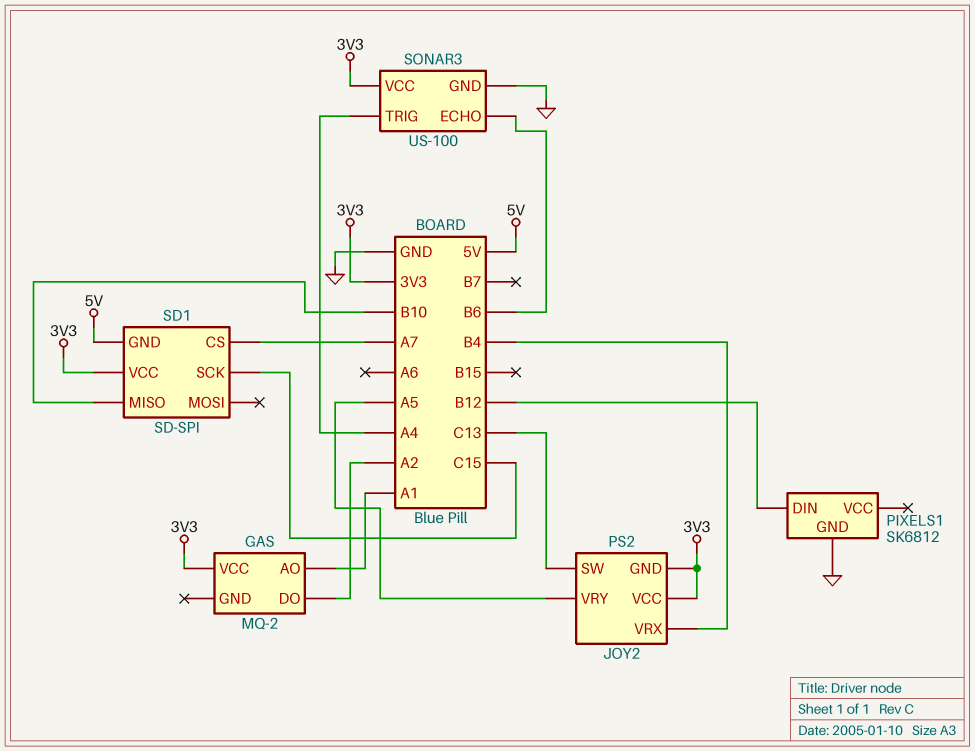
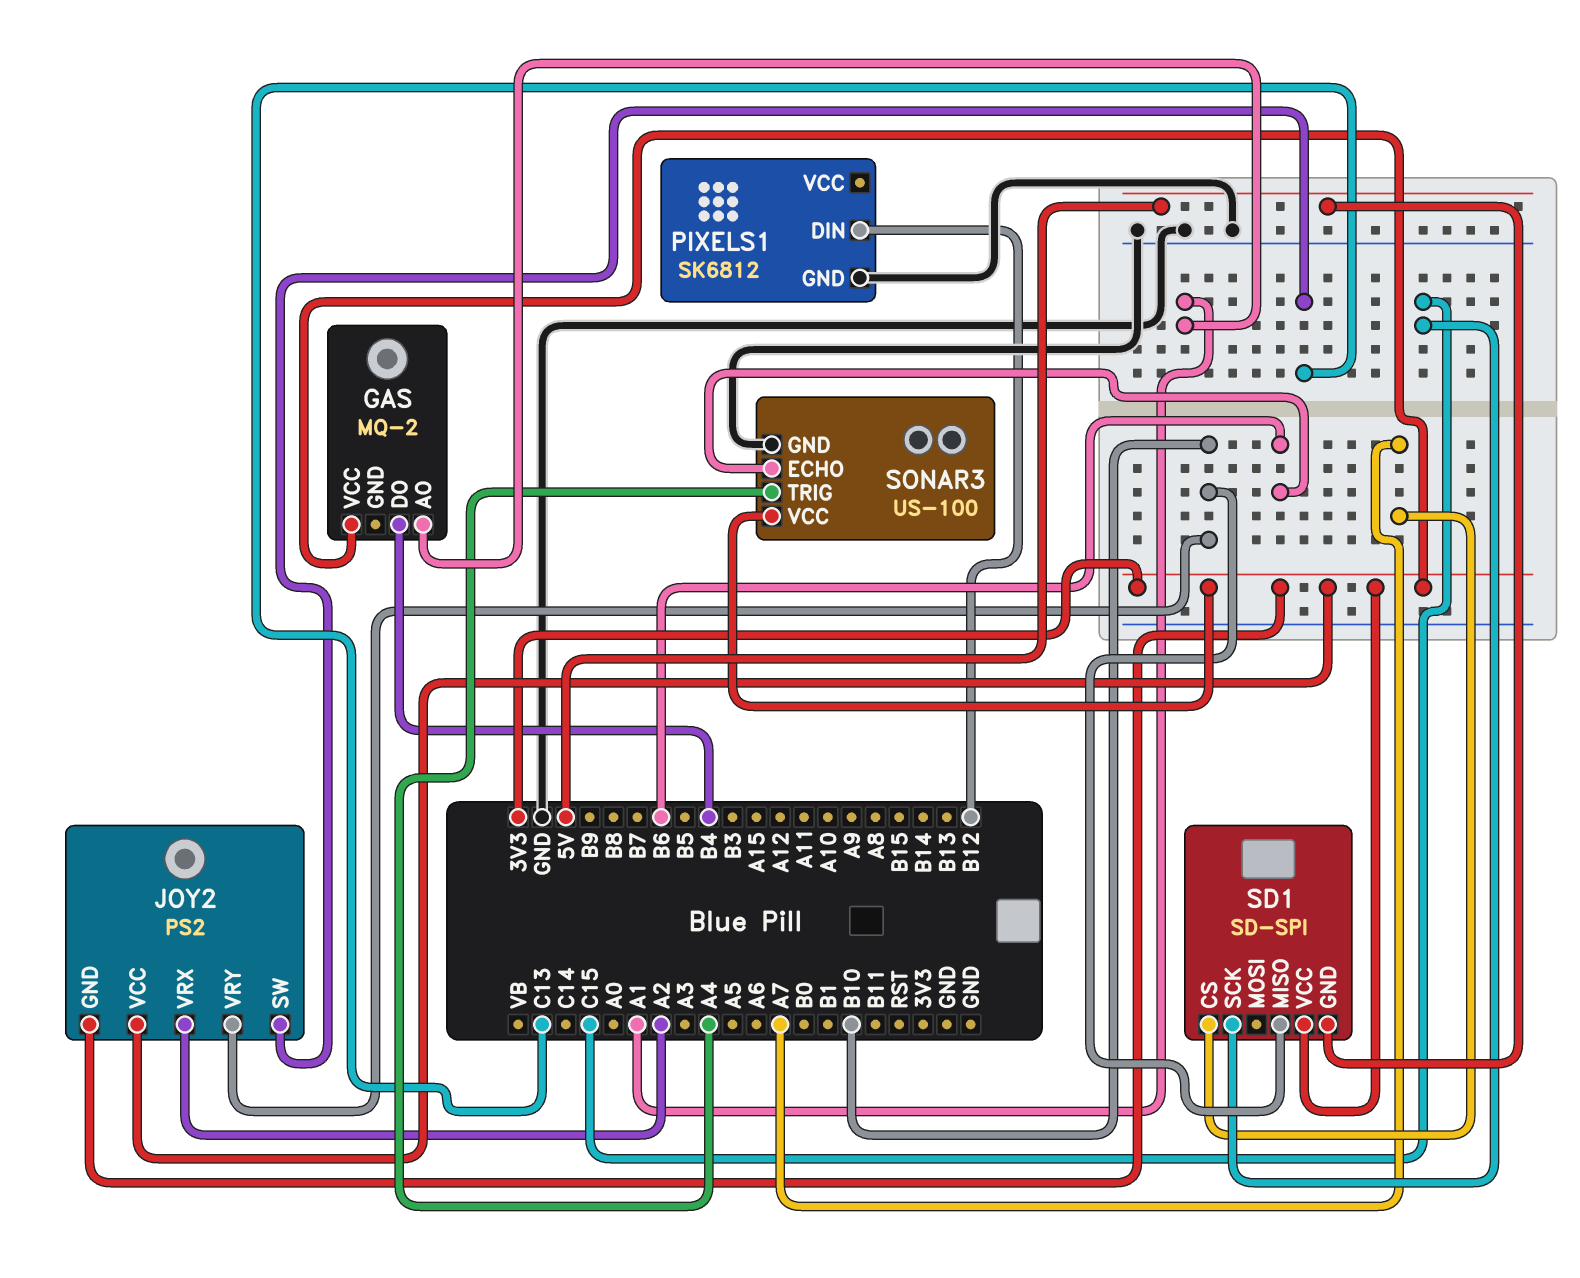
GAS pin DO: A2 -> B4
JOY2 pin VRX: B4 -> A2
JOY2 pin VRY: A5 -> B10

